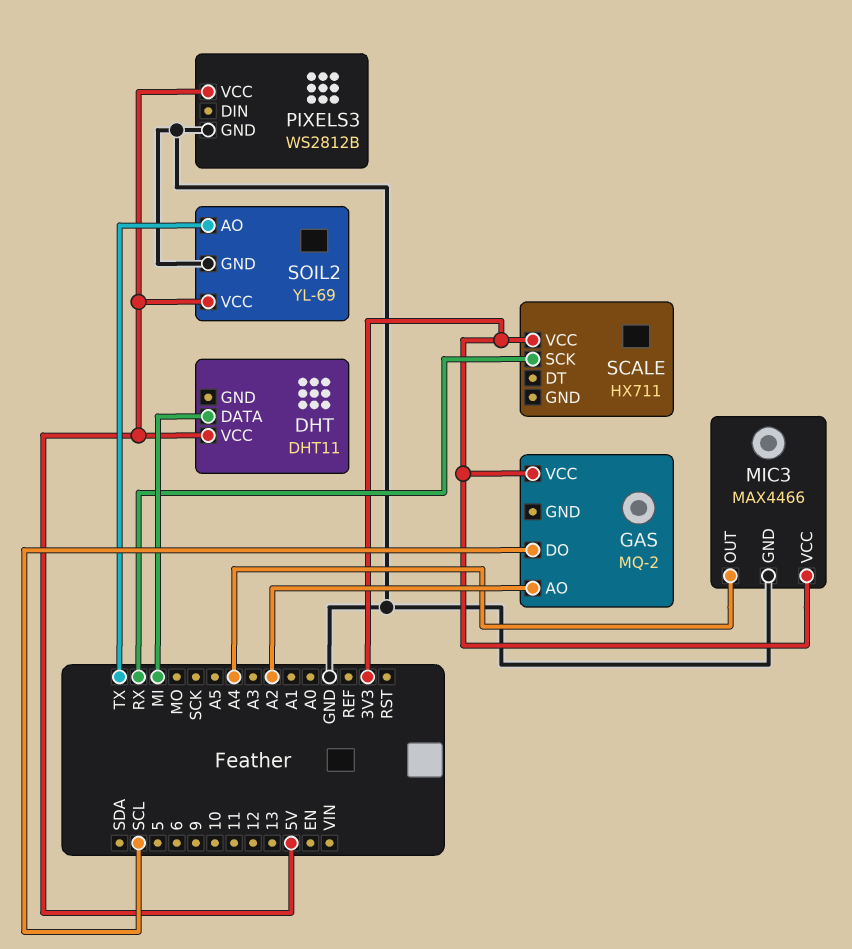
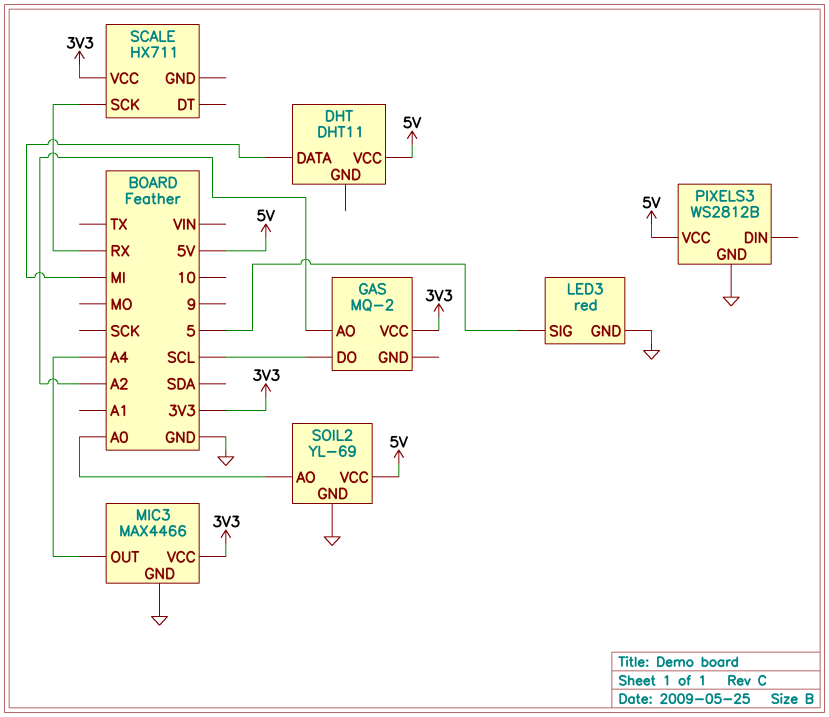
LED3: none -> red
LED3 pin GND: none -> GND
LED3 pin SIG: none -> 5
SOIL2 pin AO: TX -> A0

